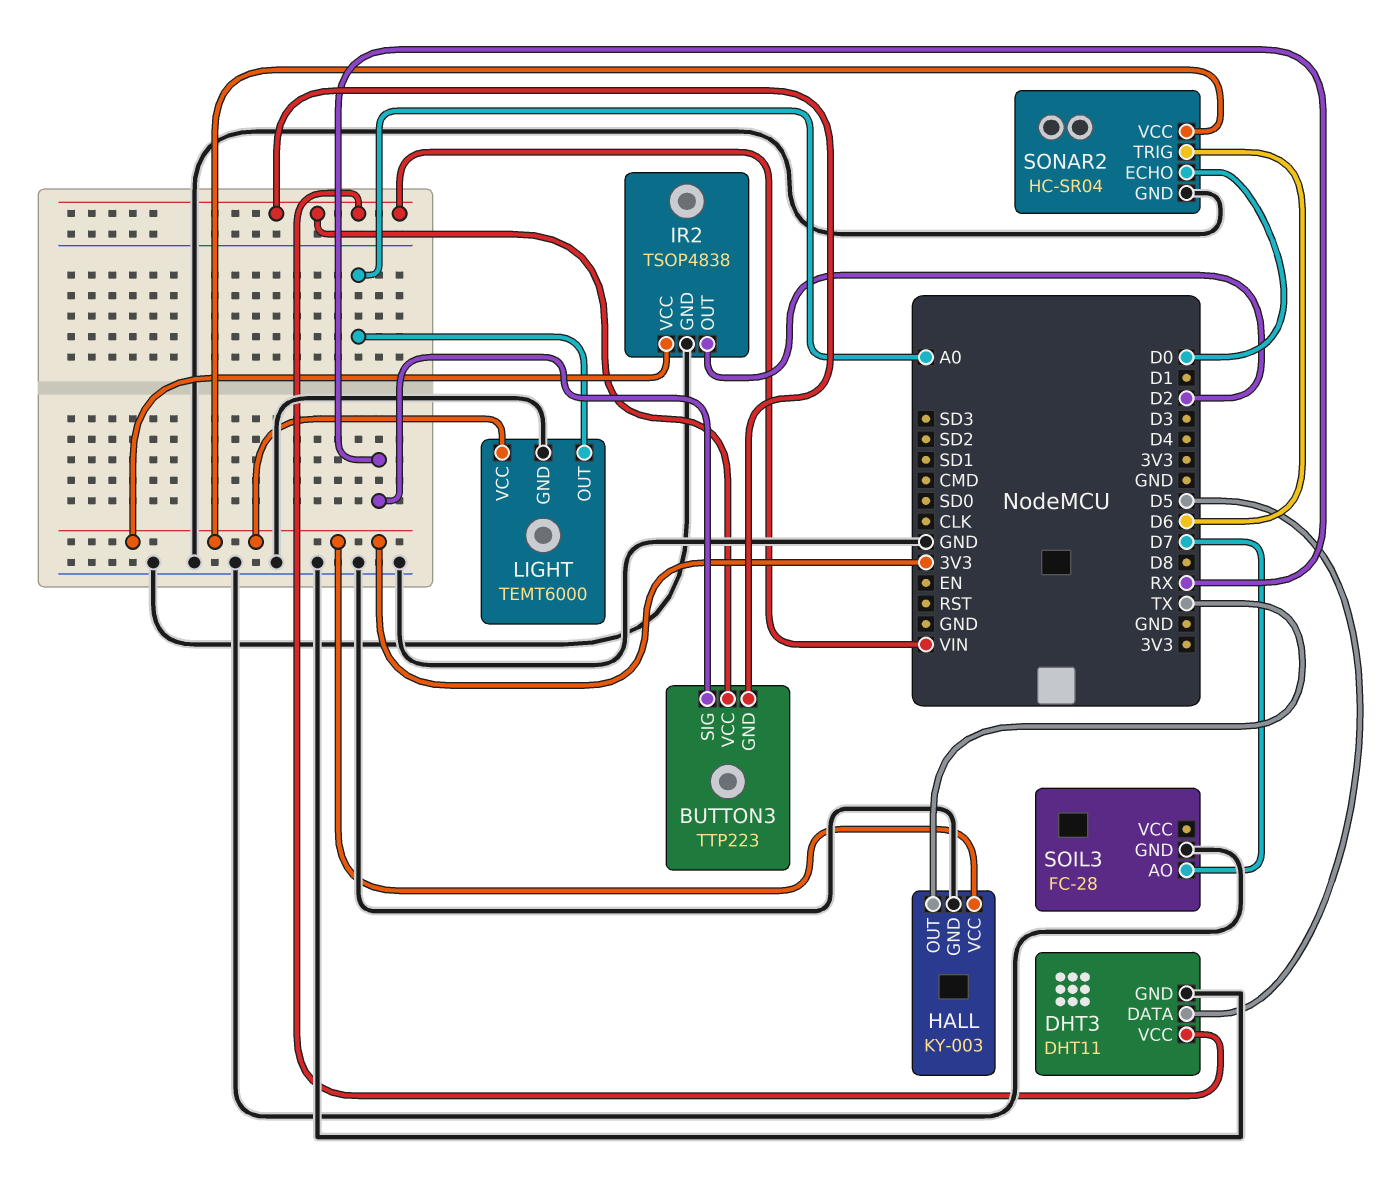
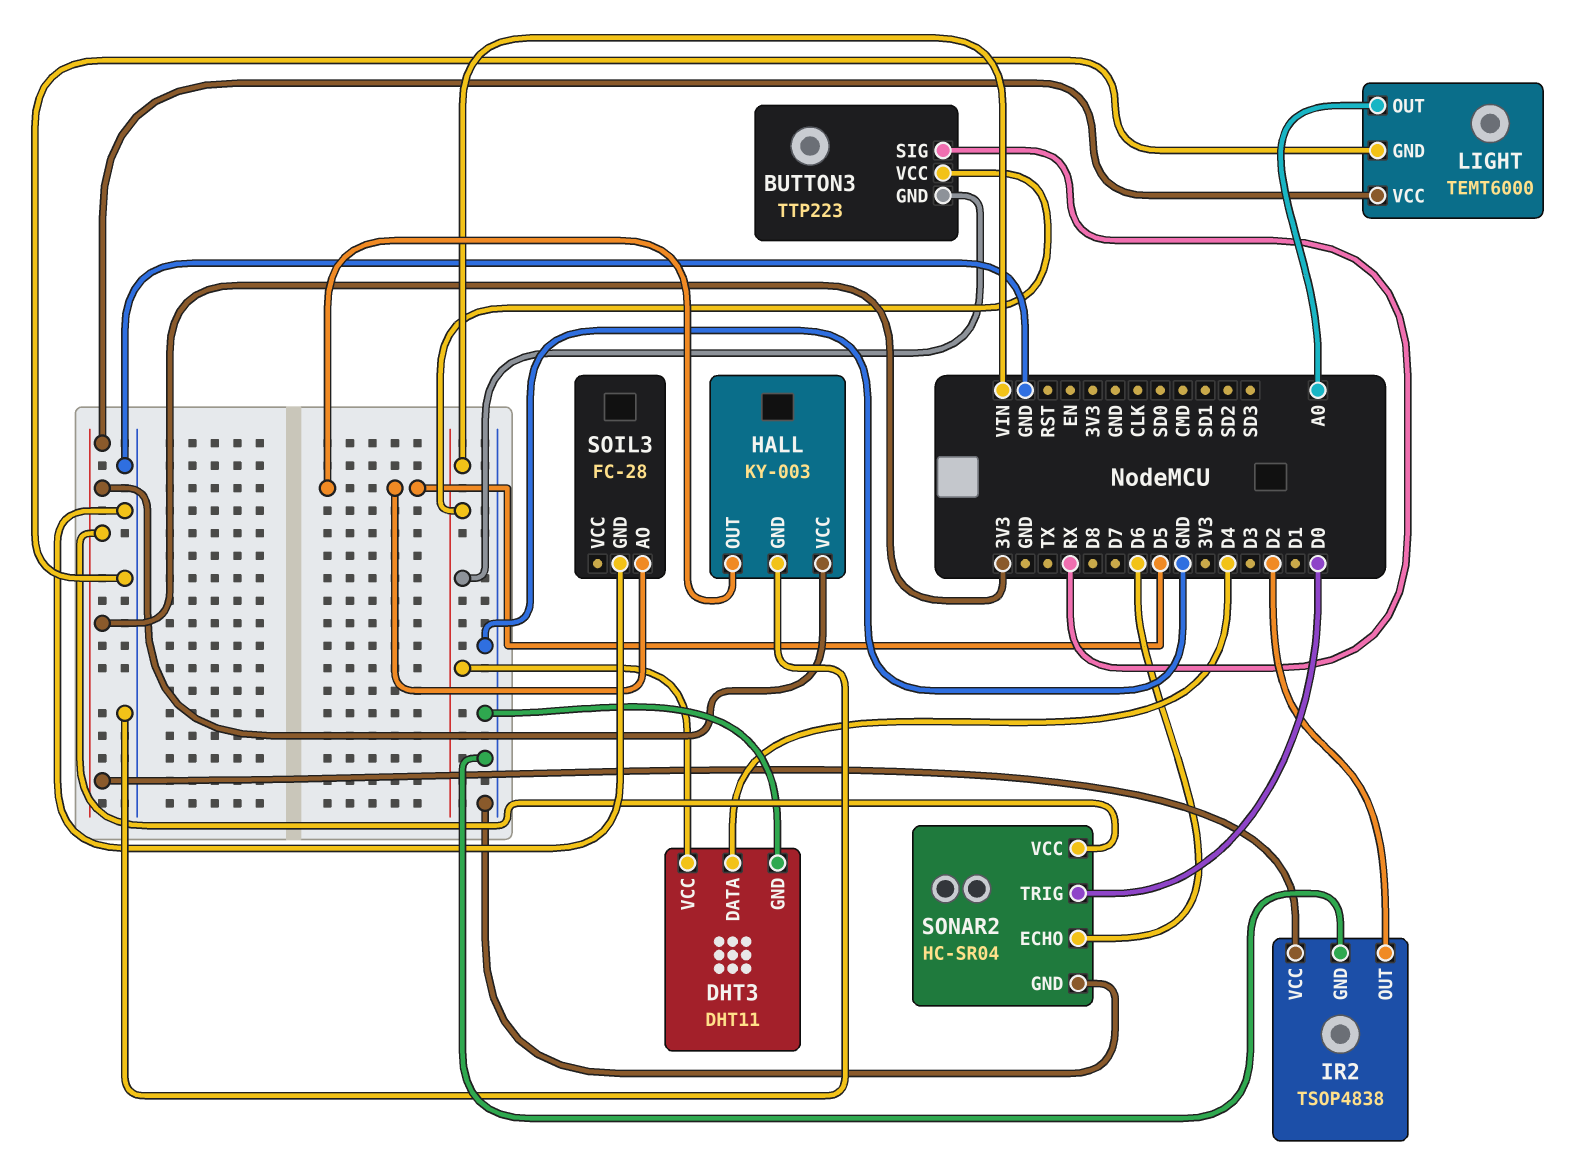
DHT3 pin DATA: D5 -> D4
HALL pin OUT: TX -> D5
SOIL3 pin AO: D7 -> D5
SONAR2 pin ECHO: D0 -> D6
SONAR2 pin TRIG: D6 -> D0

